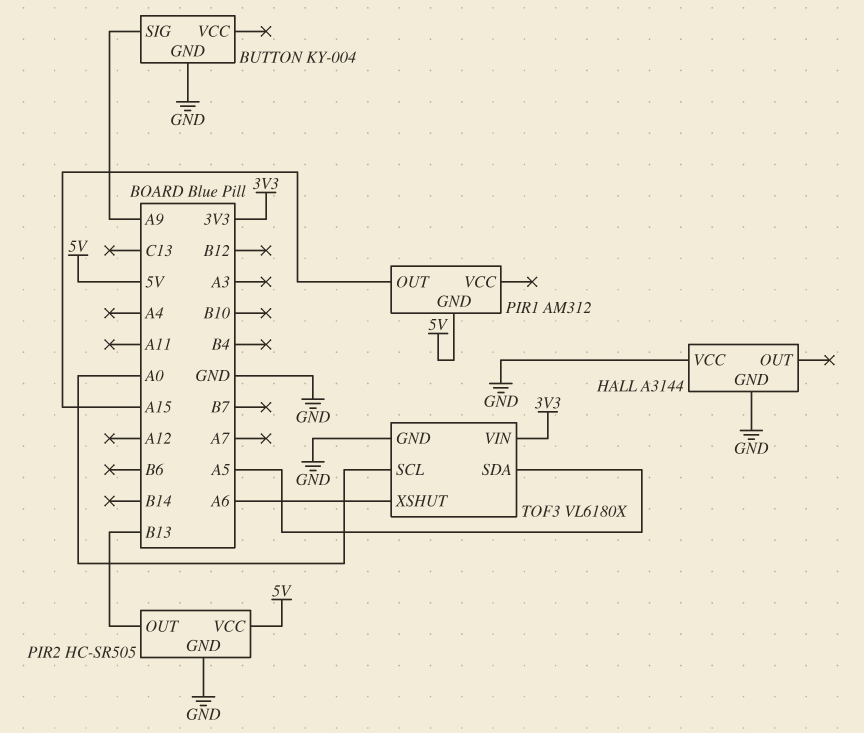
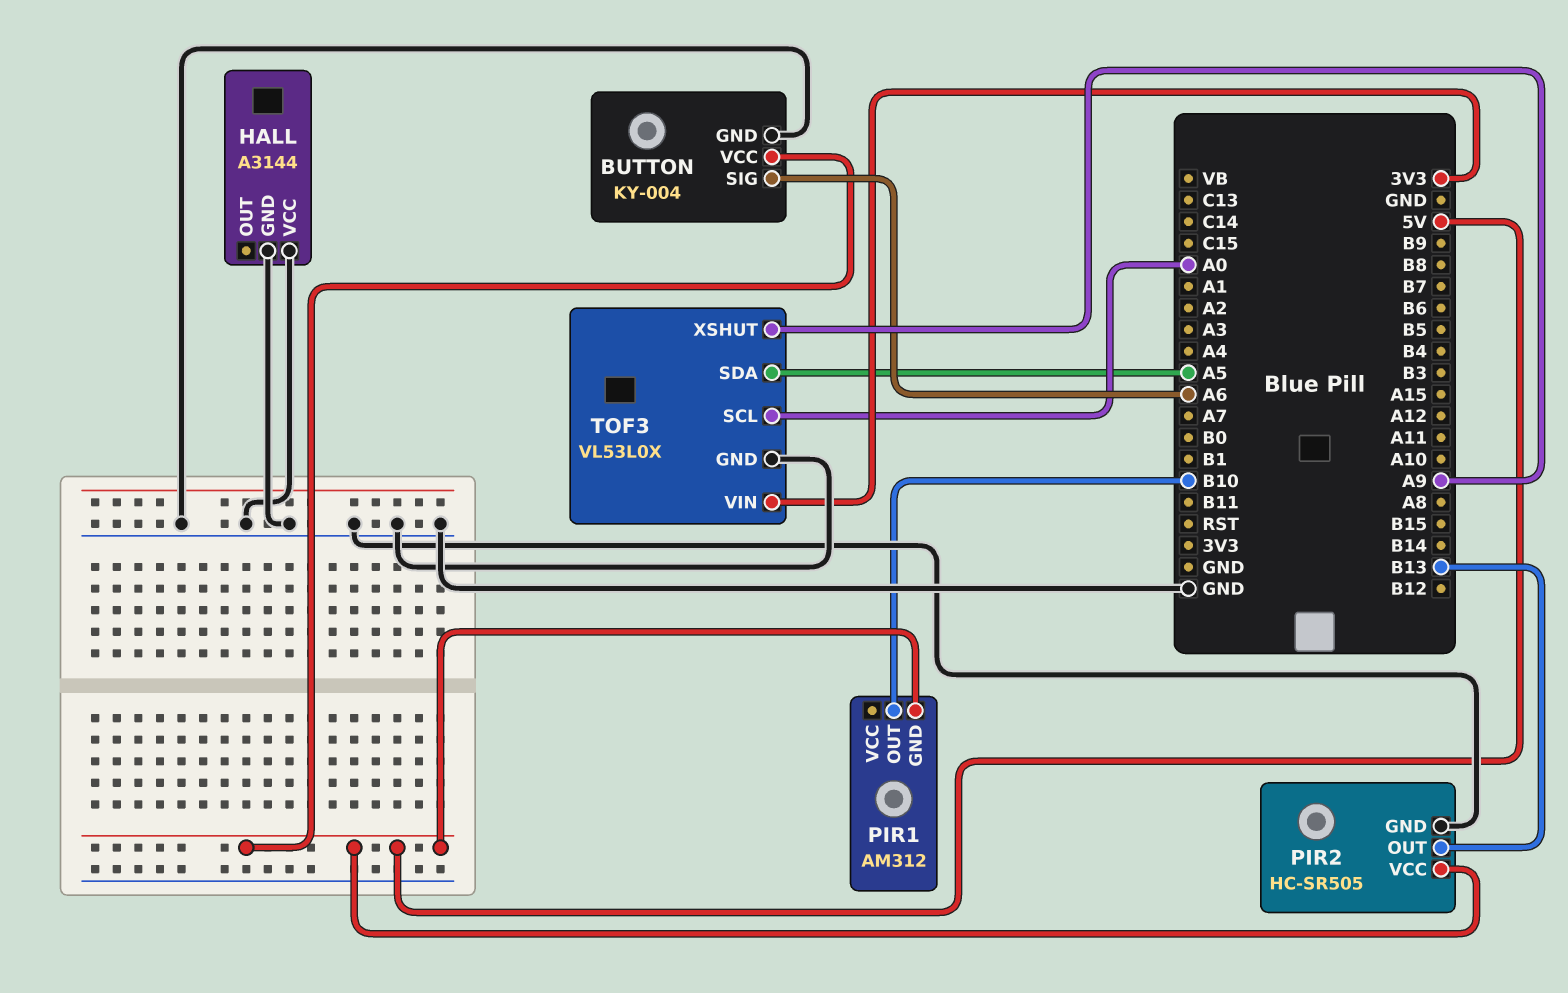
BUTTON pin SIG: A9 -> A6
BUTTON pin VCC: none -> 5V
PIR1 pin OUT: A15 -> B10
TOF3: VL6180X -> VL53L0X
TOF3 pin XSHUT: A6 -> A9

